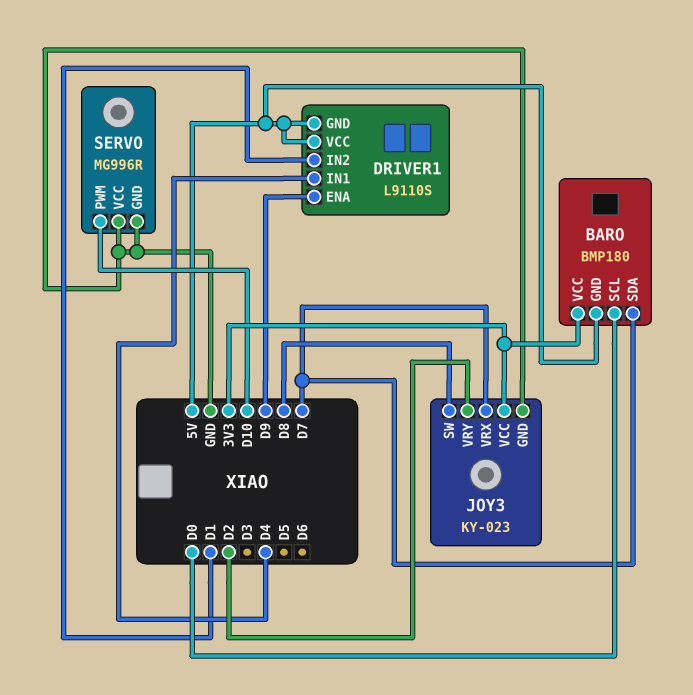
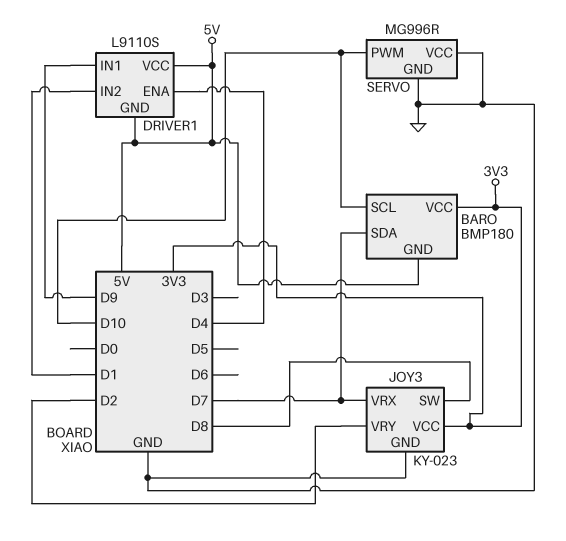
BARO pin SCL: D0 -> D10
DRIVER1 pin ENA: D9 -> D4
DRIVER1 pin IN1: D4 -> D9

